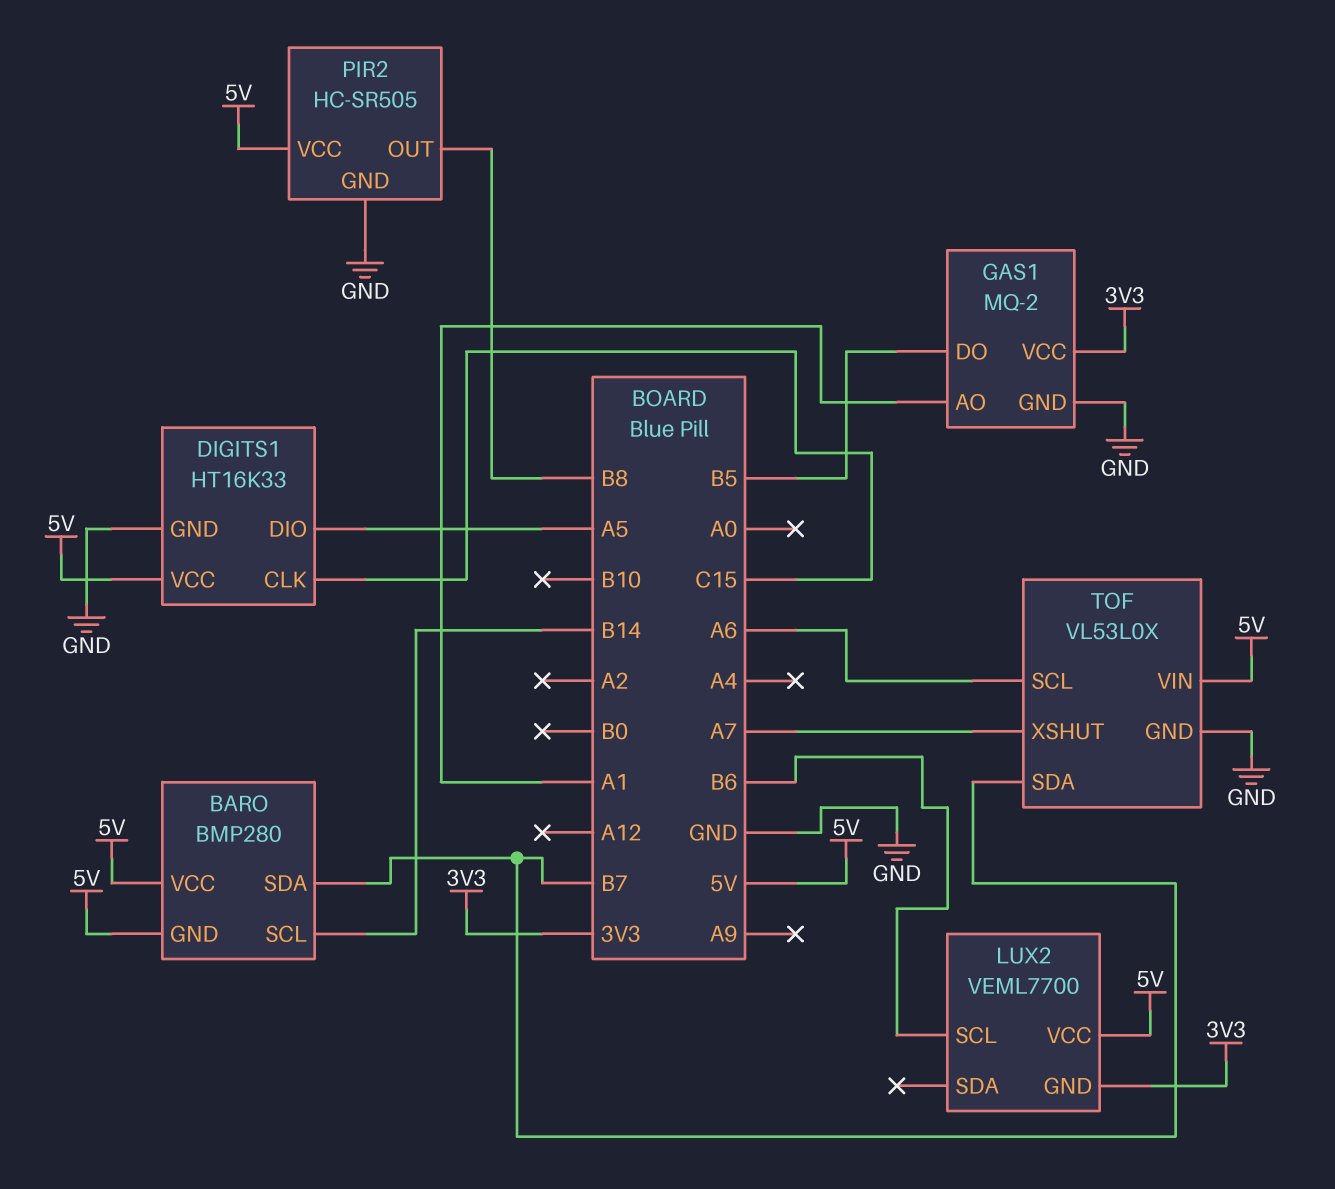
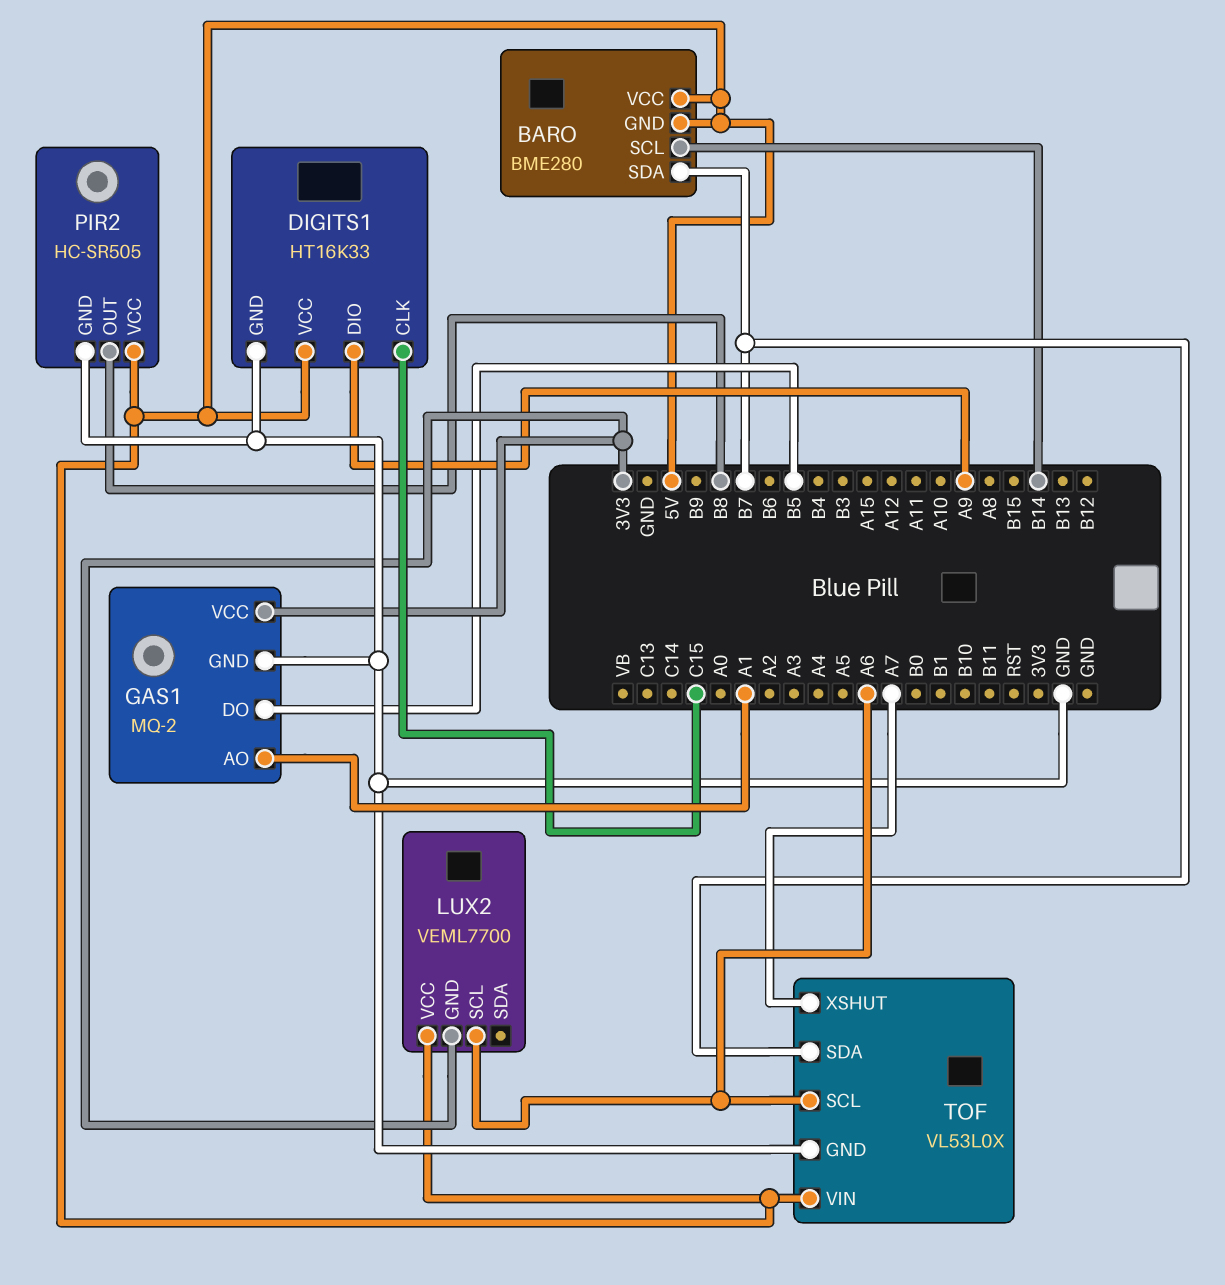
BARO: BMP280 -> BME280
DIGITS1 pin DIO: A5 -> A9
LUX2 pin SCL: B6 -> A6

